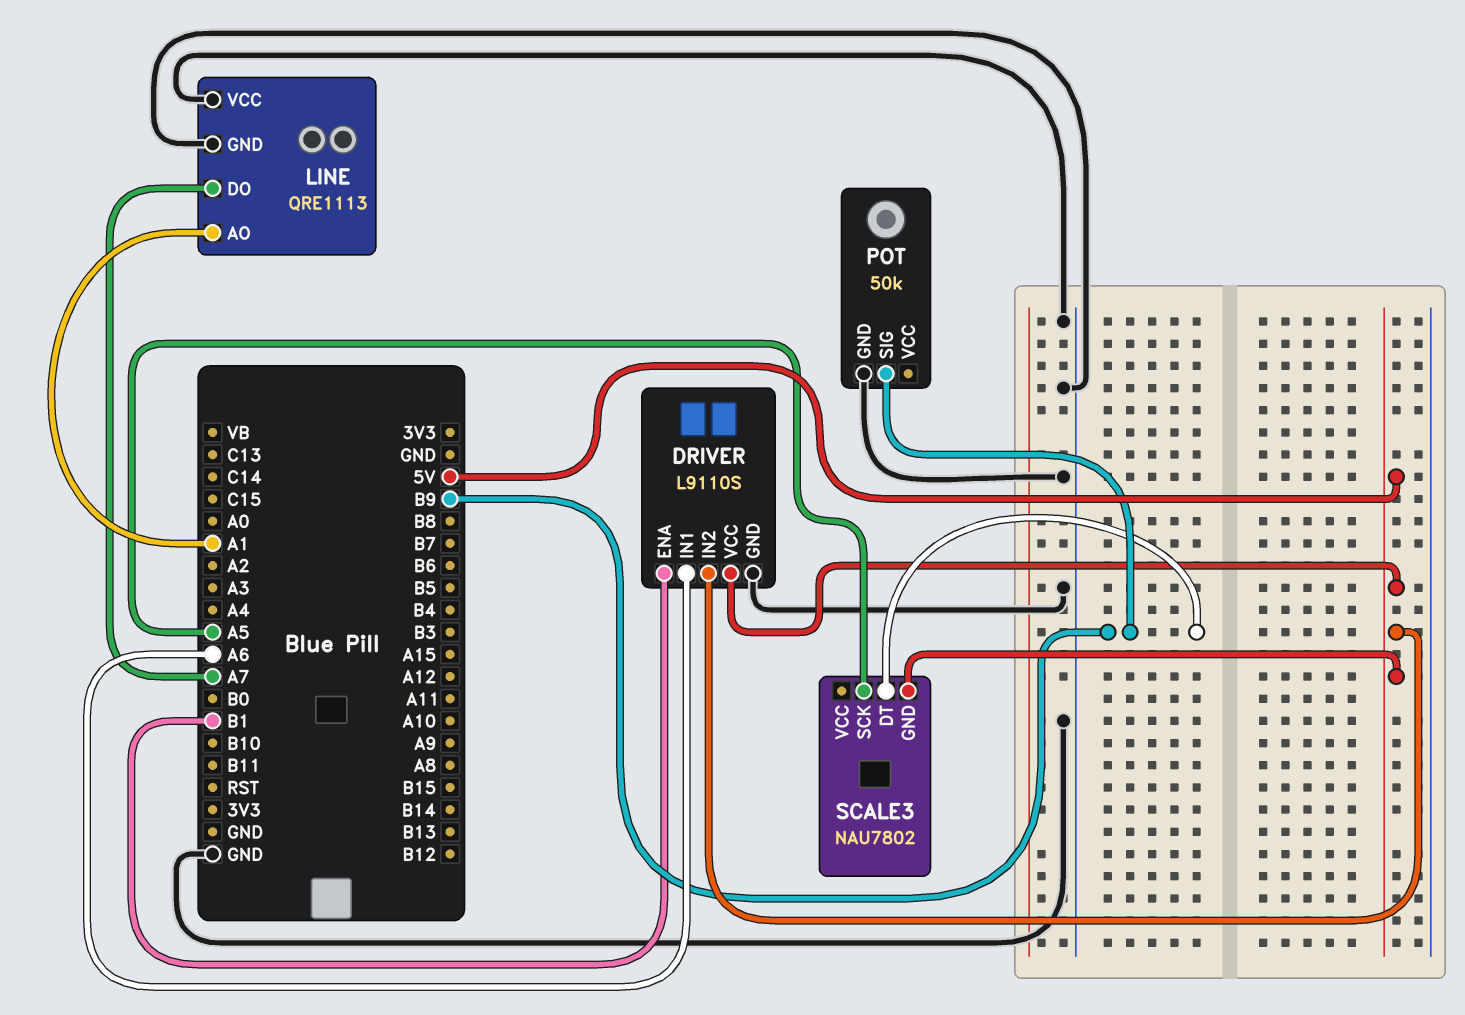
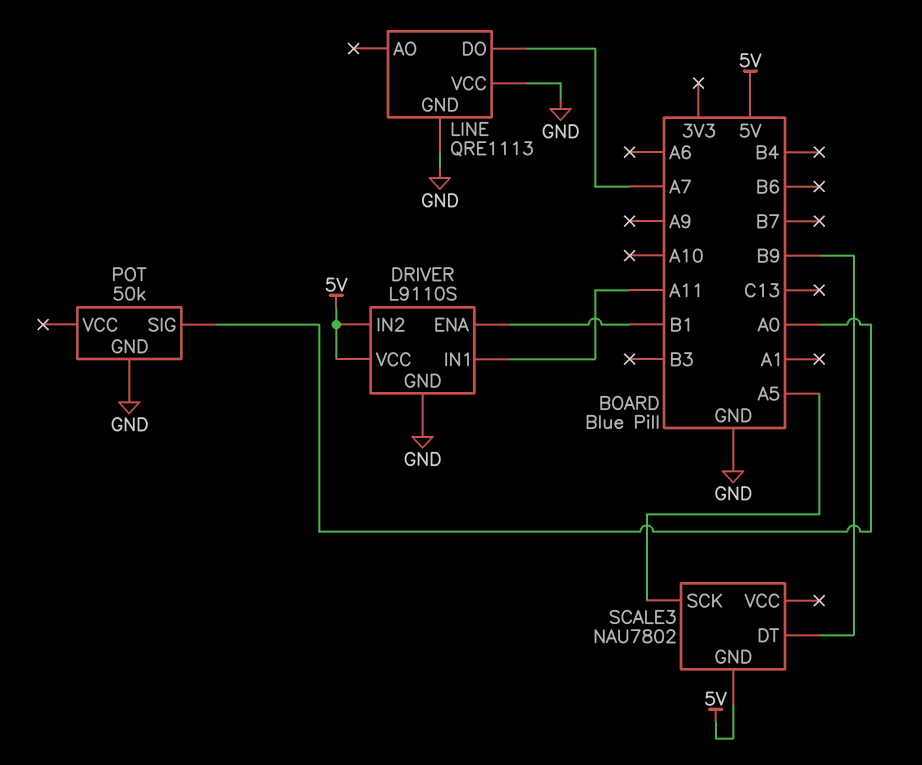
DRIVER pin IN1: A6 -> A11
LINE pin AO: A1 -> none
POT pin SIG: B9 -> A0

